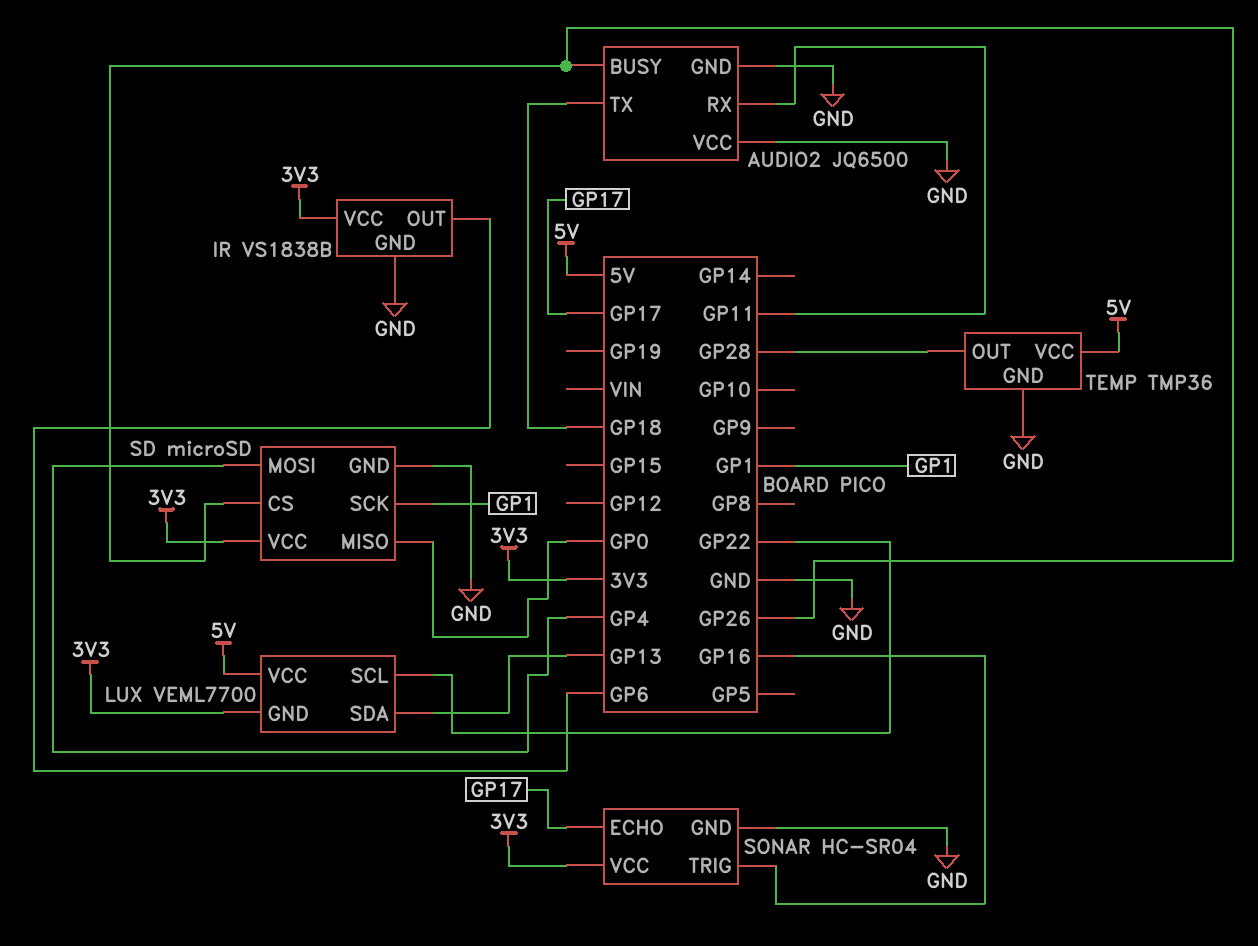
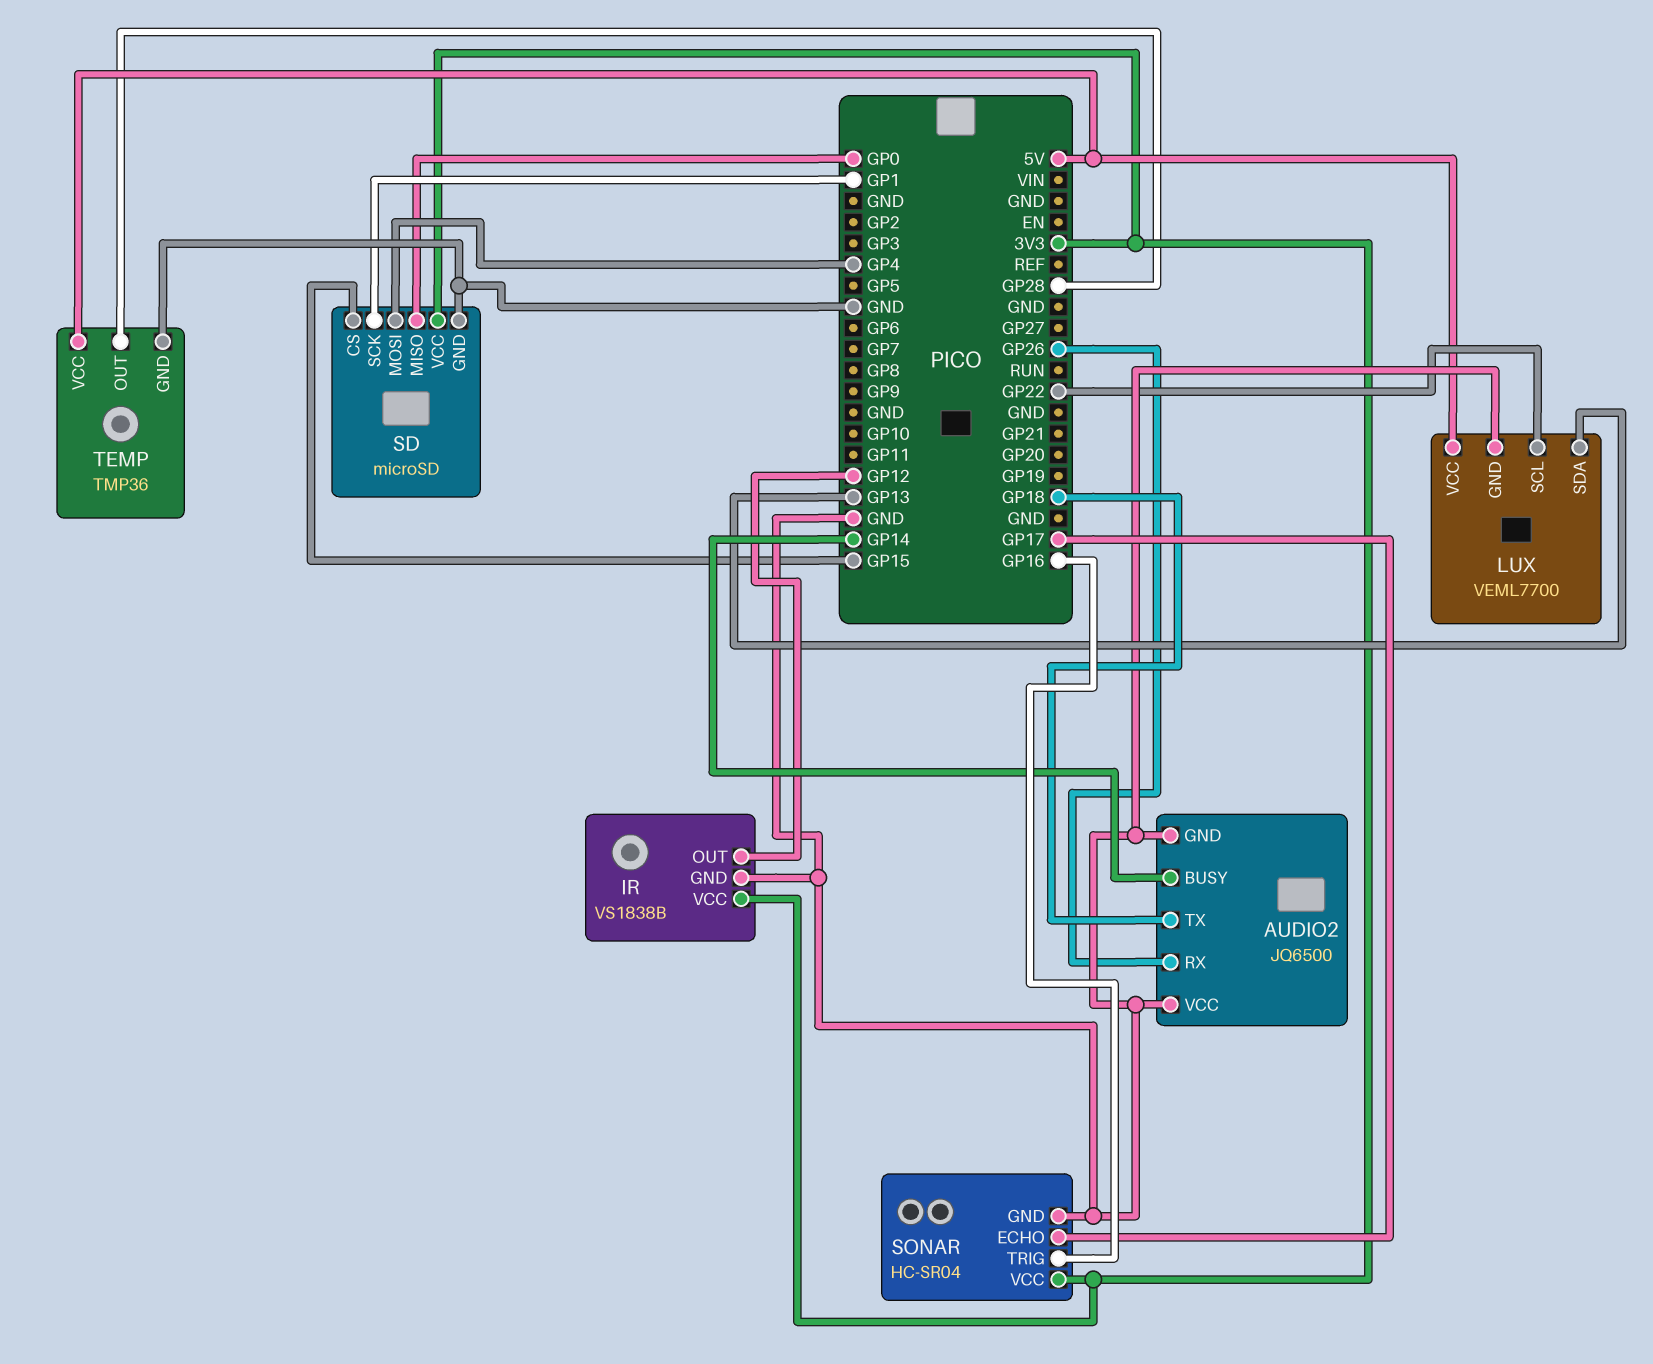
AUDIO2 pin BUSY: GP26 -> GP14
AUDIO2 pin RX: GP11 -> GP26
IR pin OUT: GP6 -> GP12
LUX pin GND: 3V3 -> GND
SD pin CS: GP26 -> GP15

